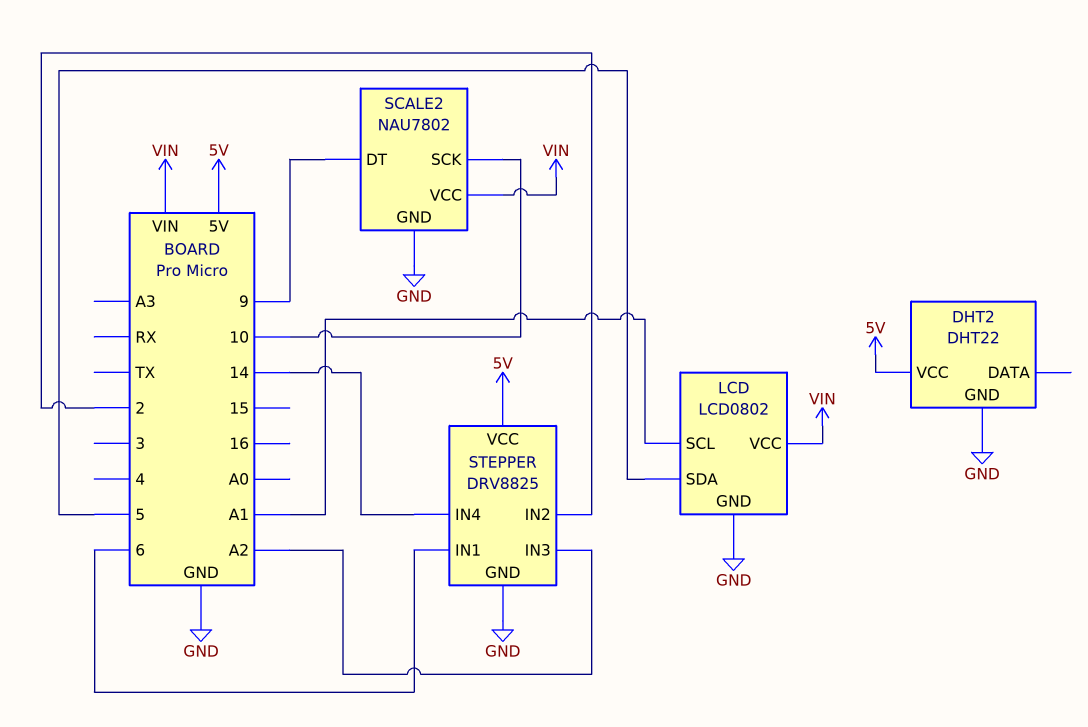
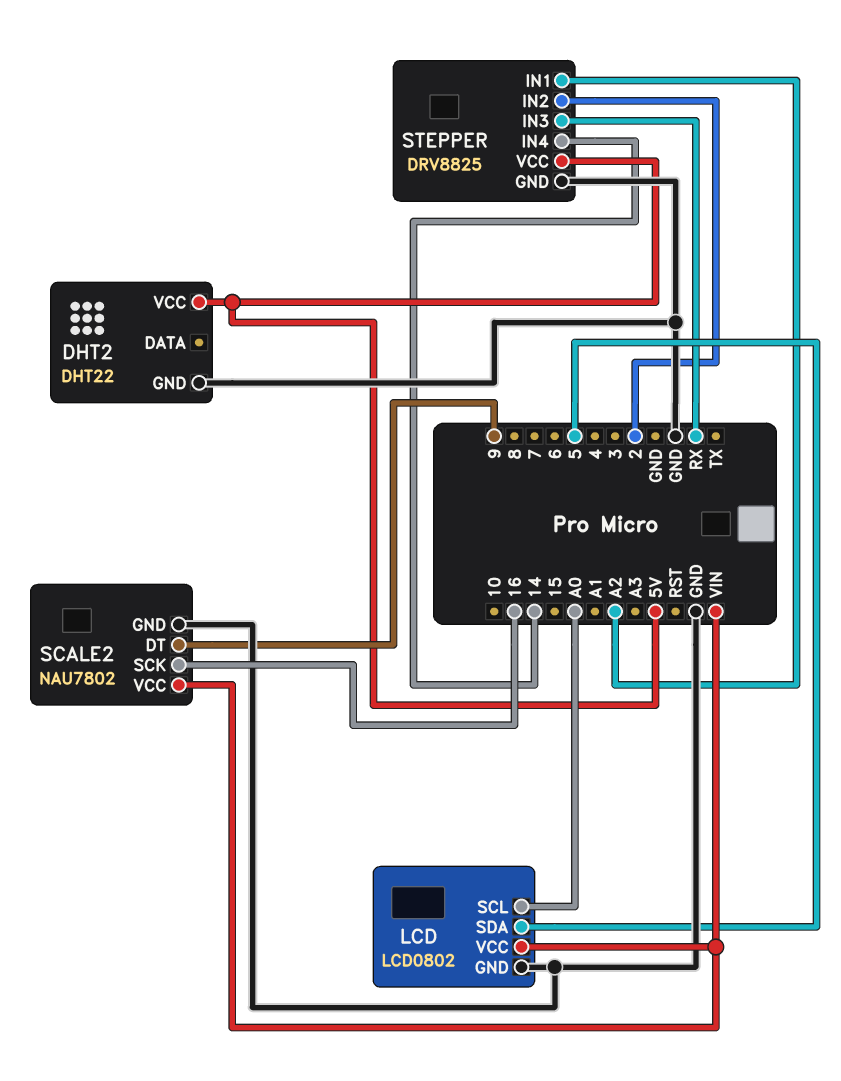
LCD pin SCL: A1 -> A0
SCALE2 pin SCK: 10 -> 16
STEPPER pin IN1: 6 -> A2
STEPPER pin IN3: A2 -> RX

